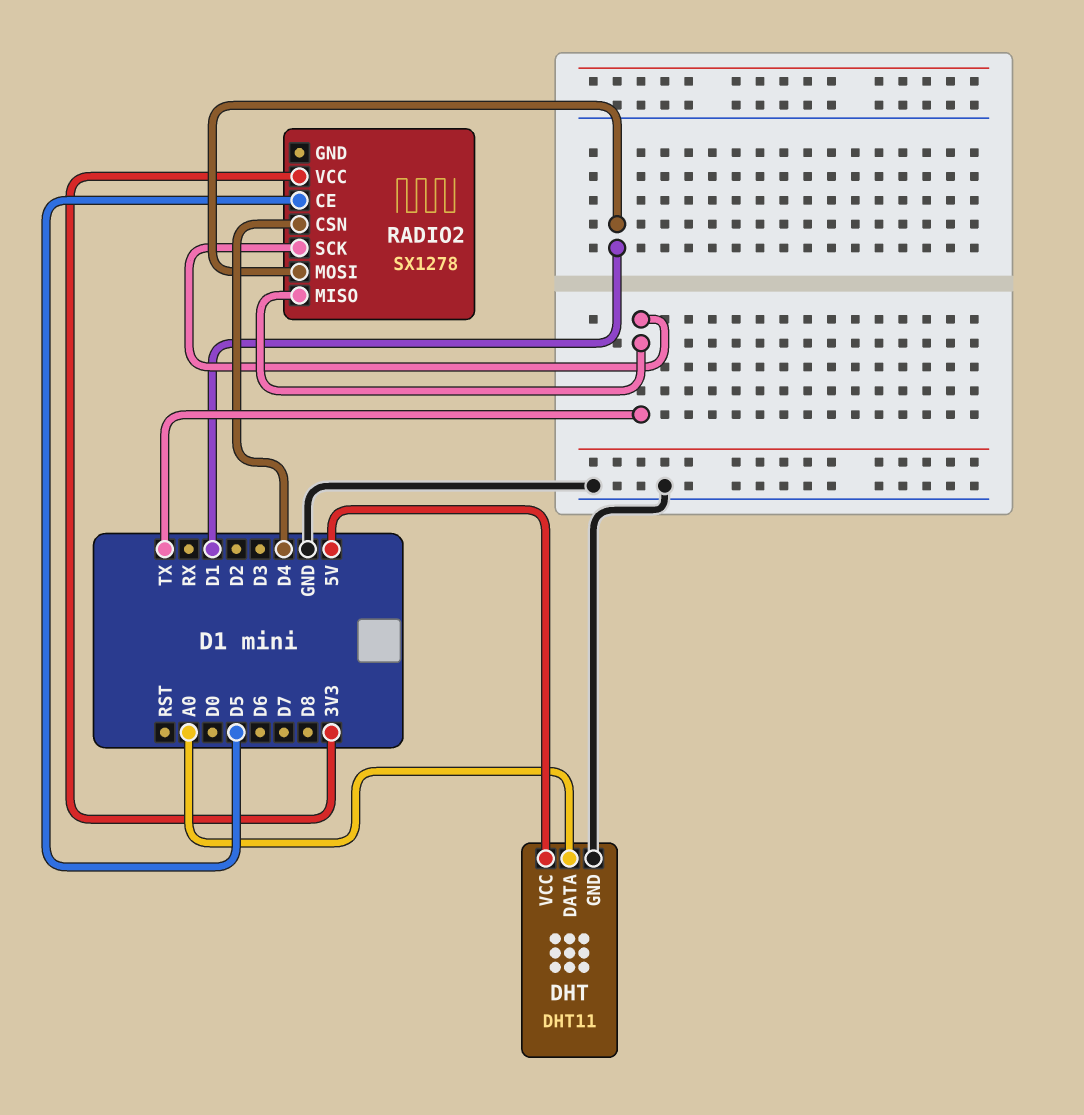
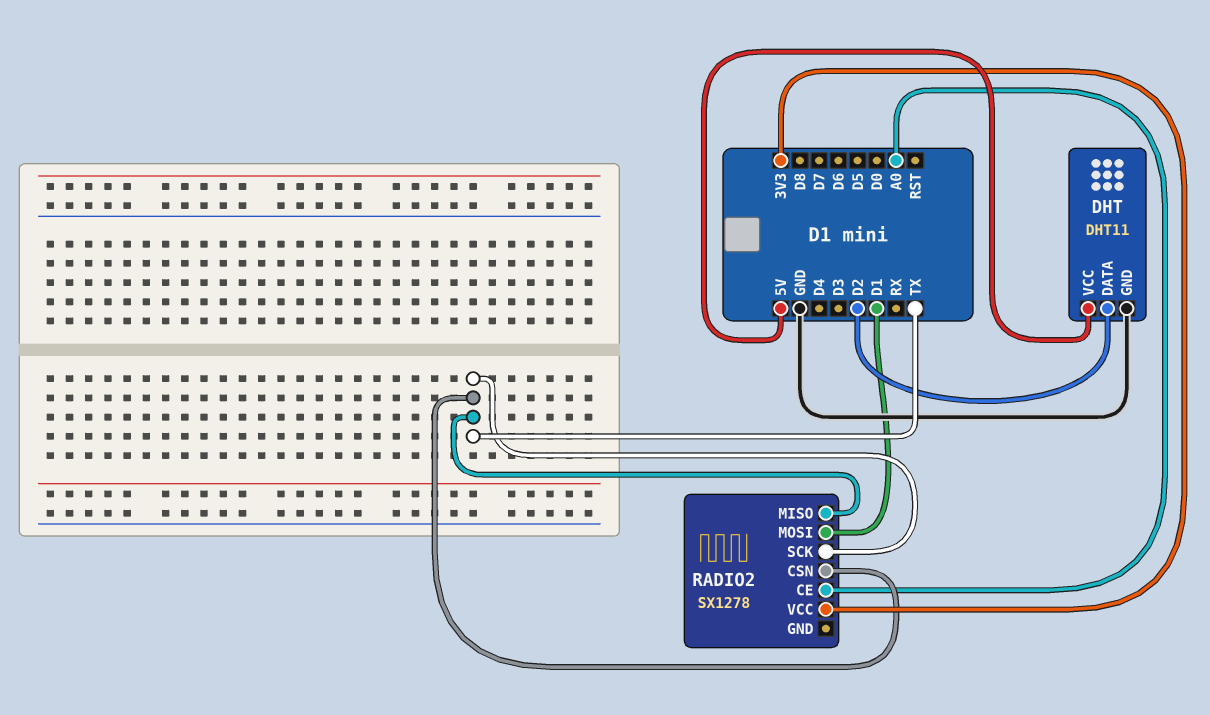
DHT pin DATA: A0 -> D2
RADIO2 pin CE: D5 -> A0
RADIO2 pin CSN: D4 -> TX

